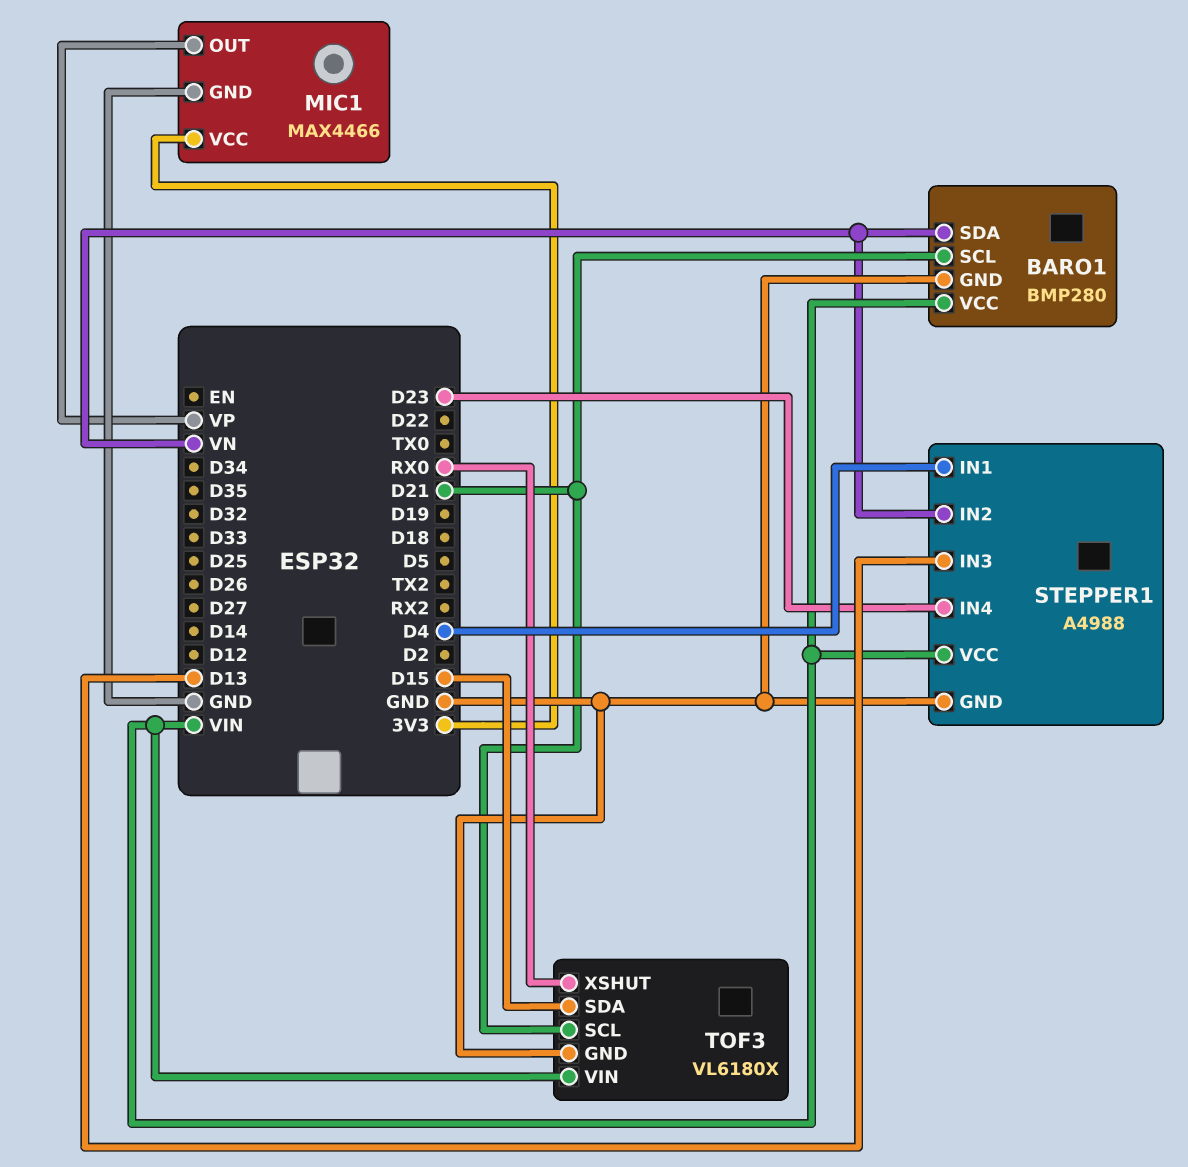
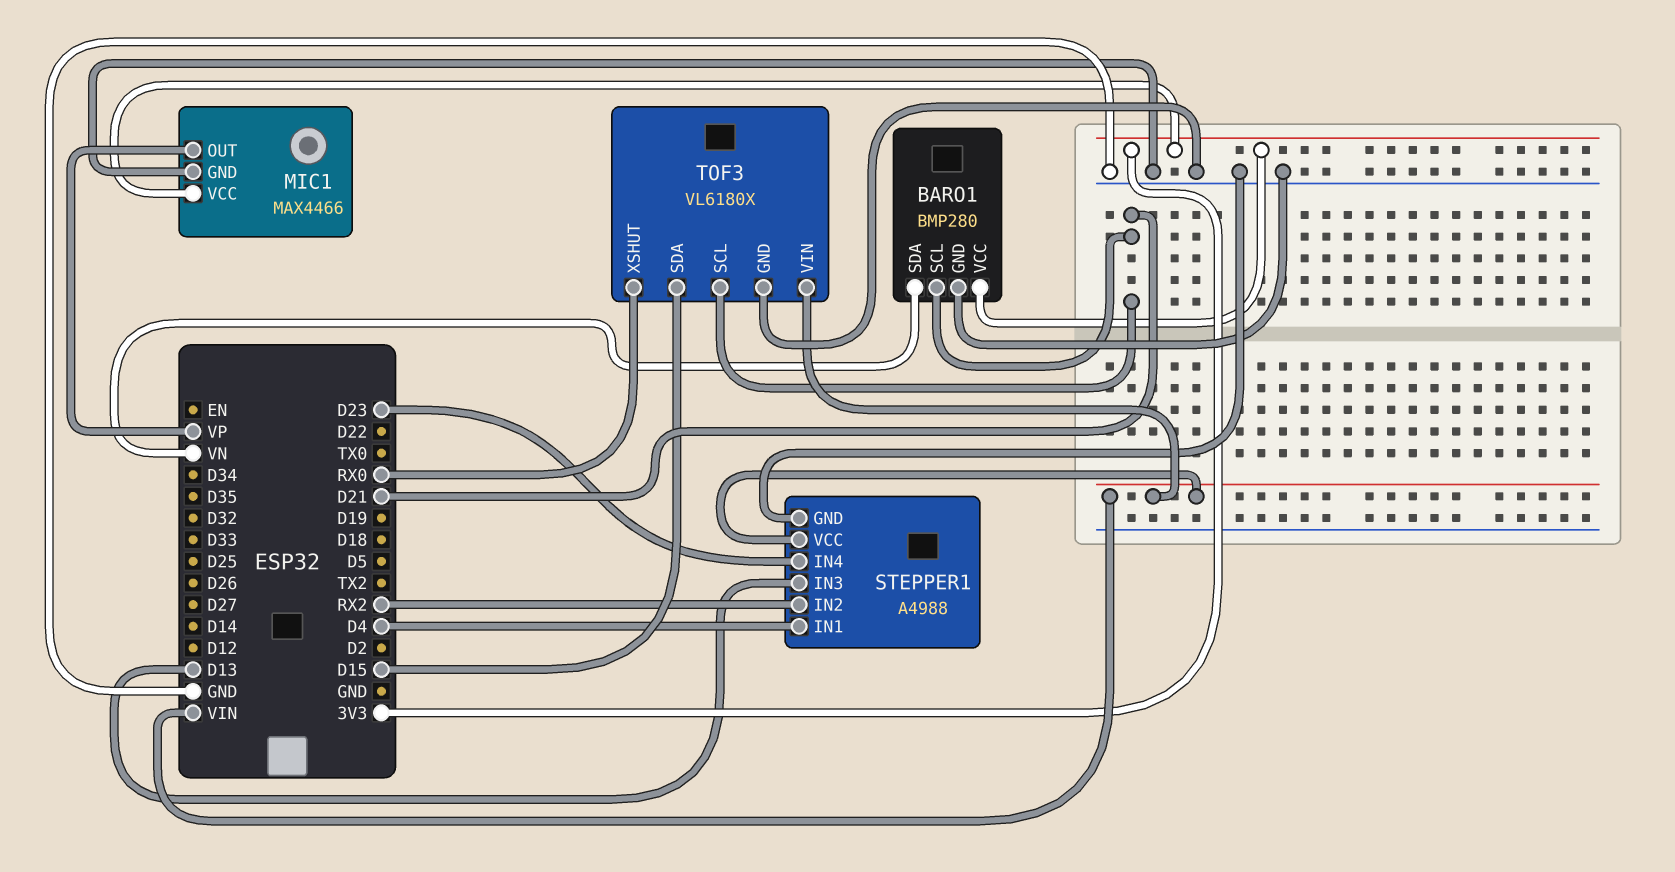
BARO1 pin VCC: VIN -> 3V3
STEPPER1 pin IN2: VN -> RX2

